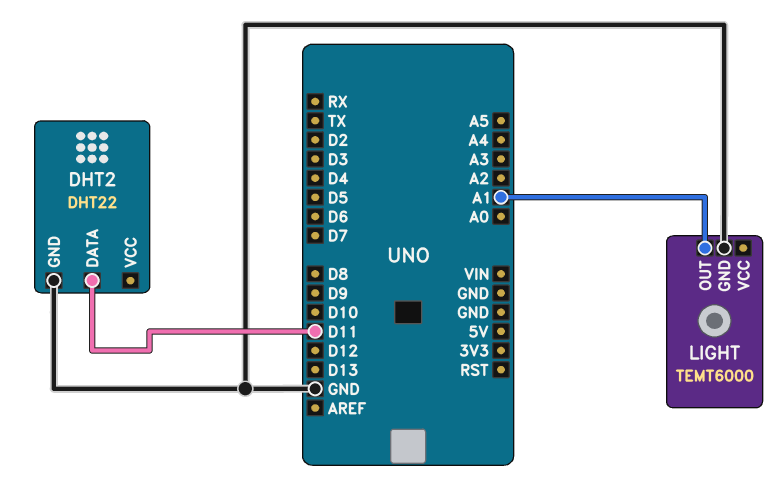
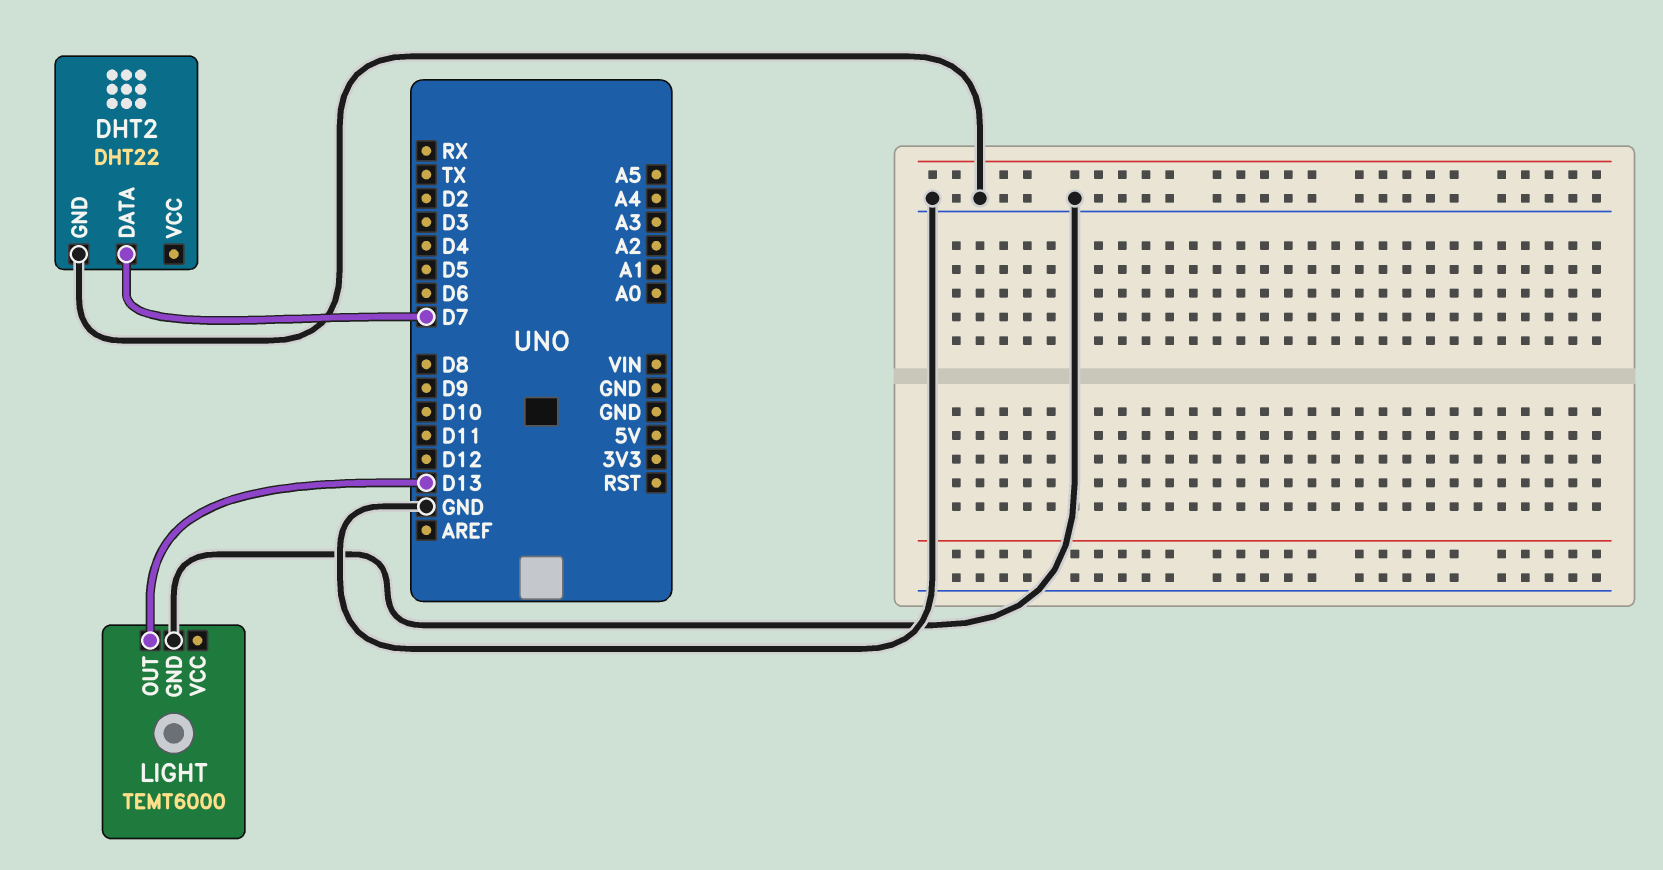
DHT2 pin DATA: D11 -> D7
LIGHT pin OUT: A1 -> D13

